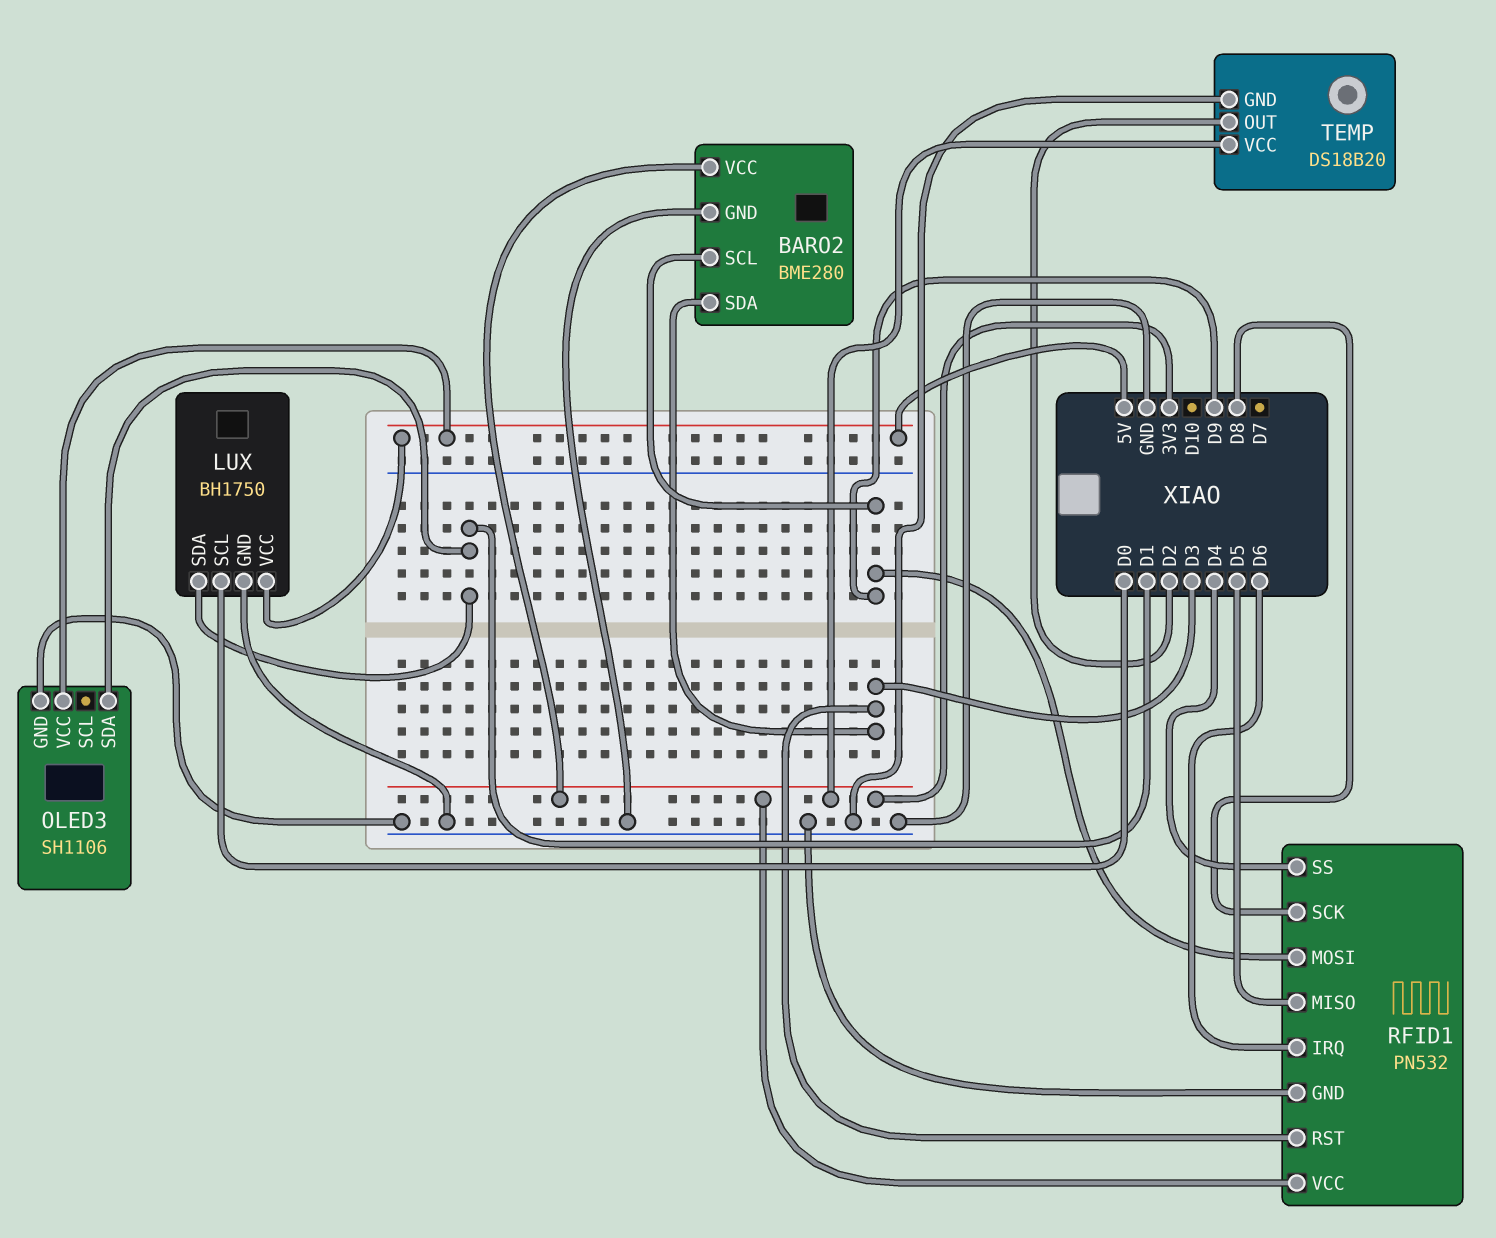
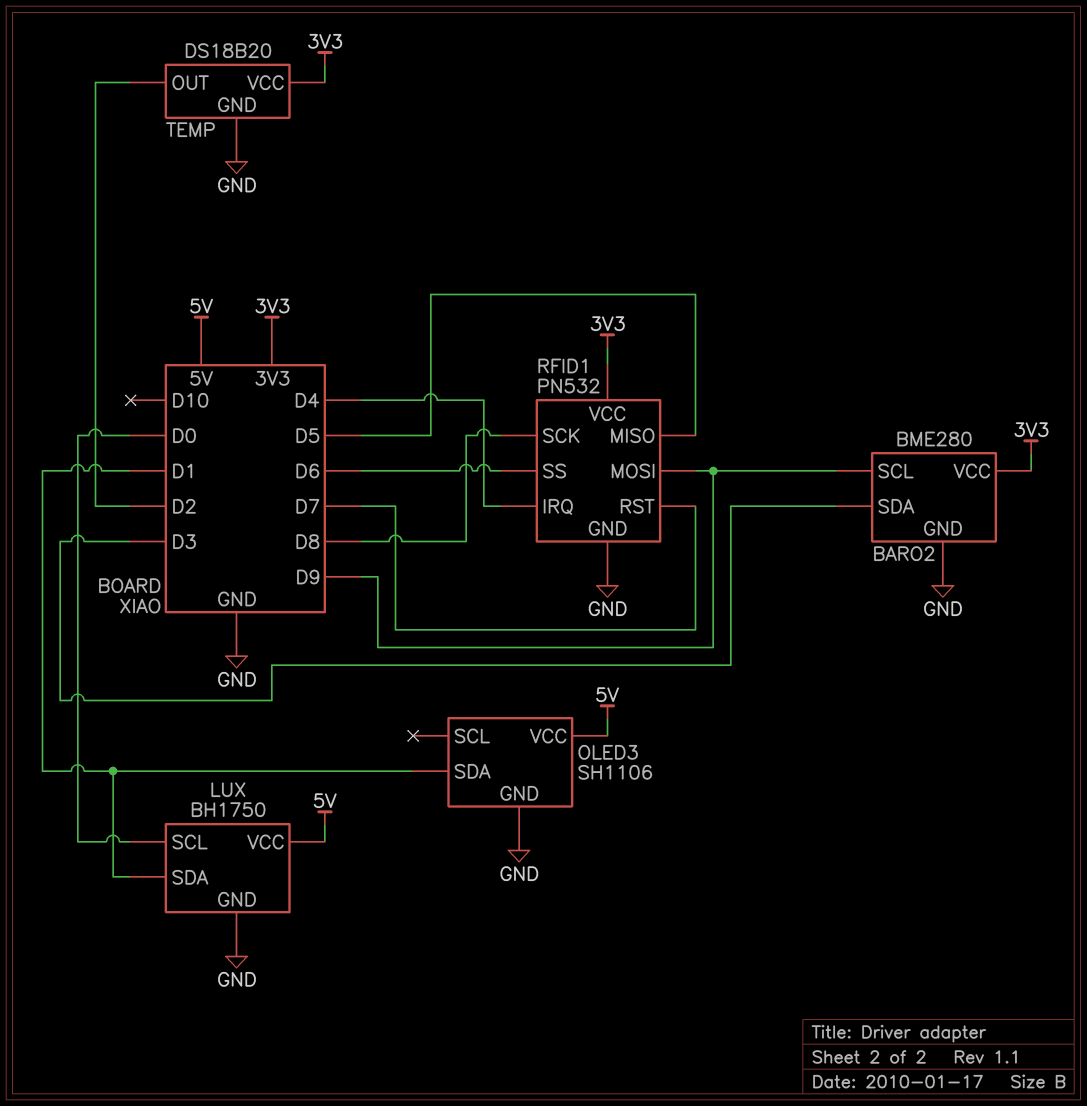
RFID1 pin IRQ: D6 -> D4
RFID1 pin RST: D3 -> D7
RFID1 pin SS: D4 -> D6

